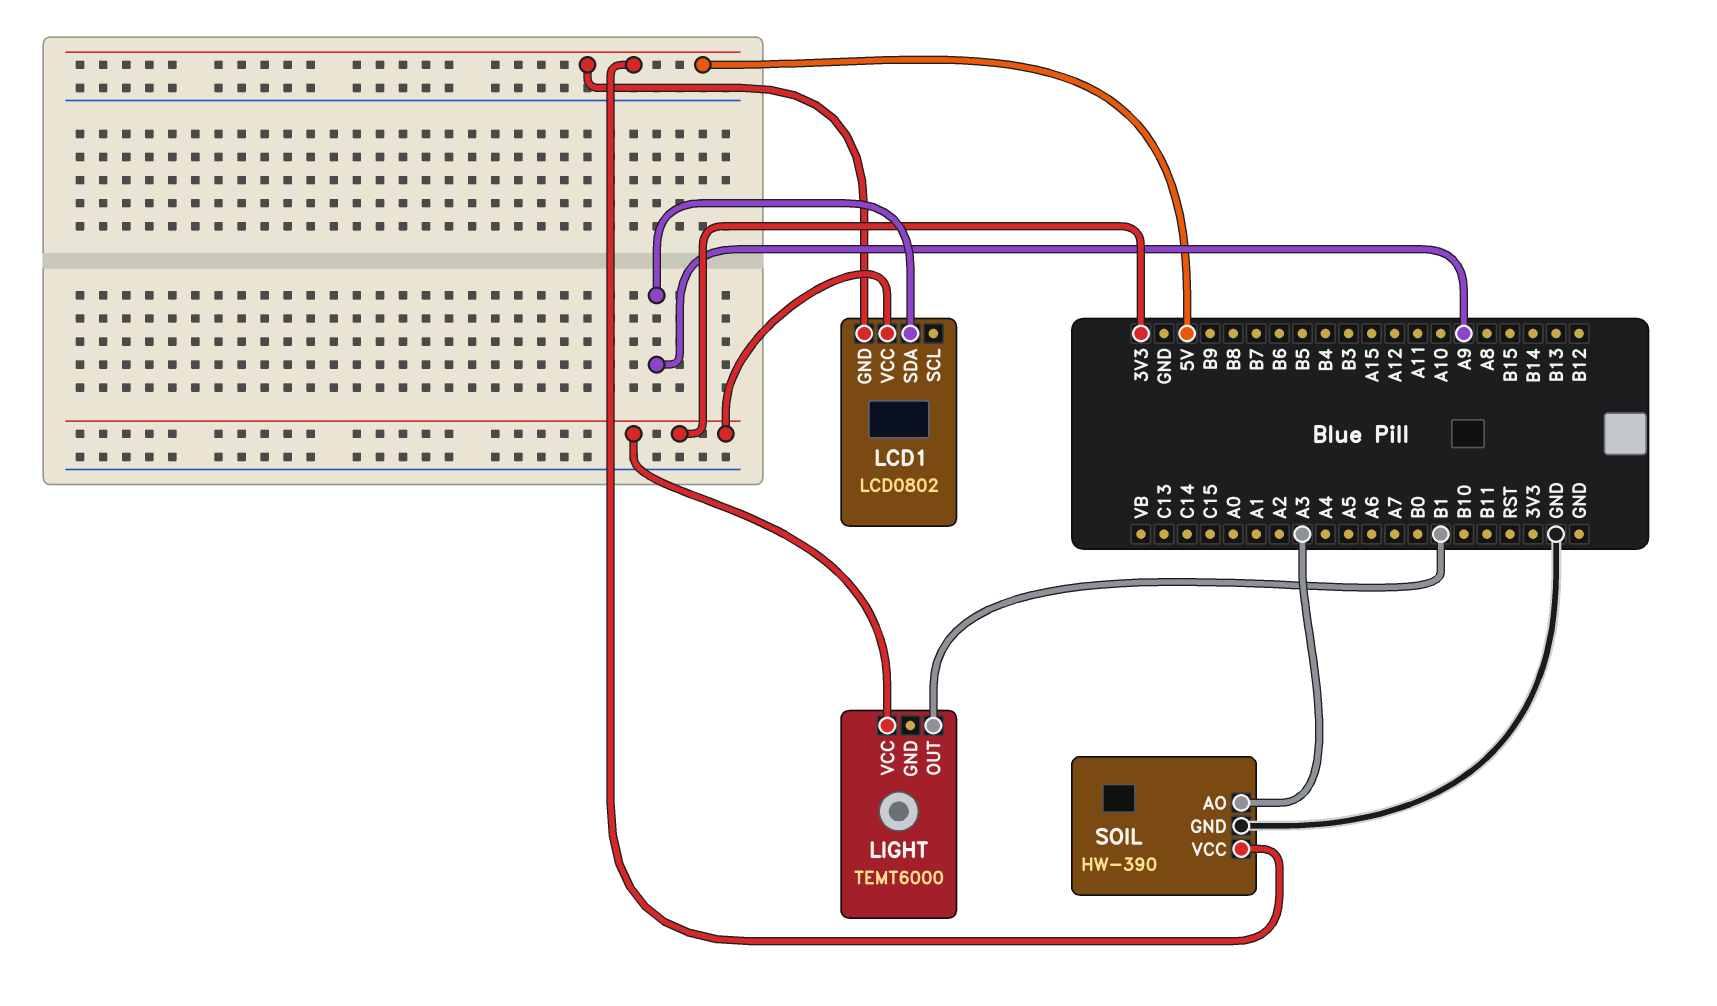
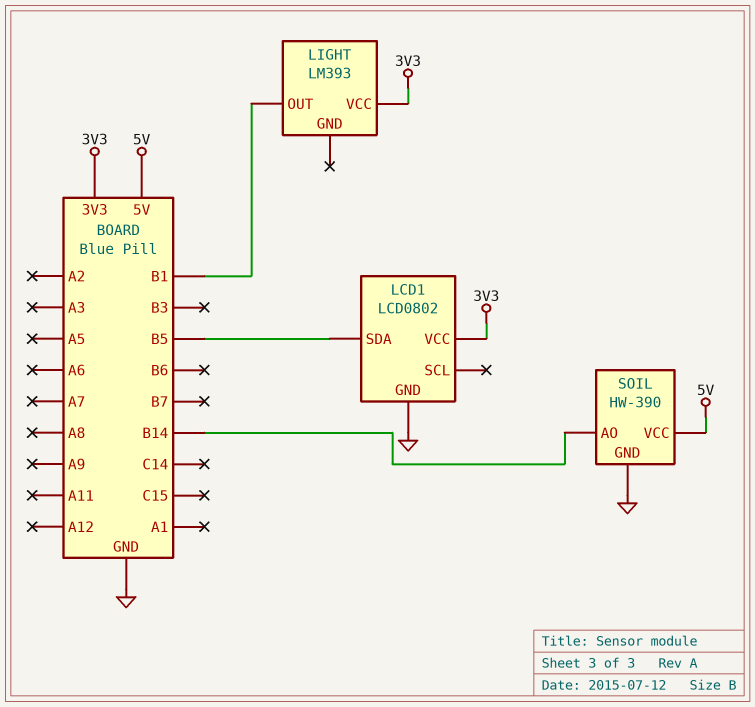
LCD1 pin GND: 5V -> GND
LCD1 pin SDA: A9 -> B5
LIGHT: TEMT6000 -> LM393
SOIL pin AO: A3 -> B14

